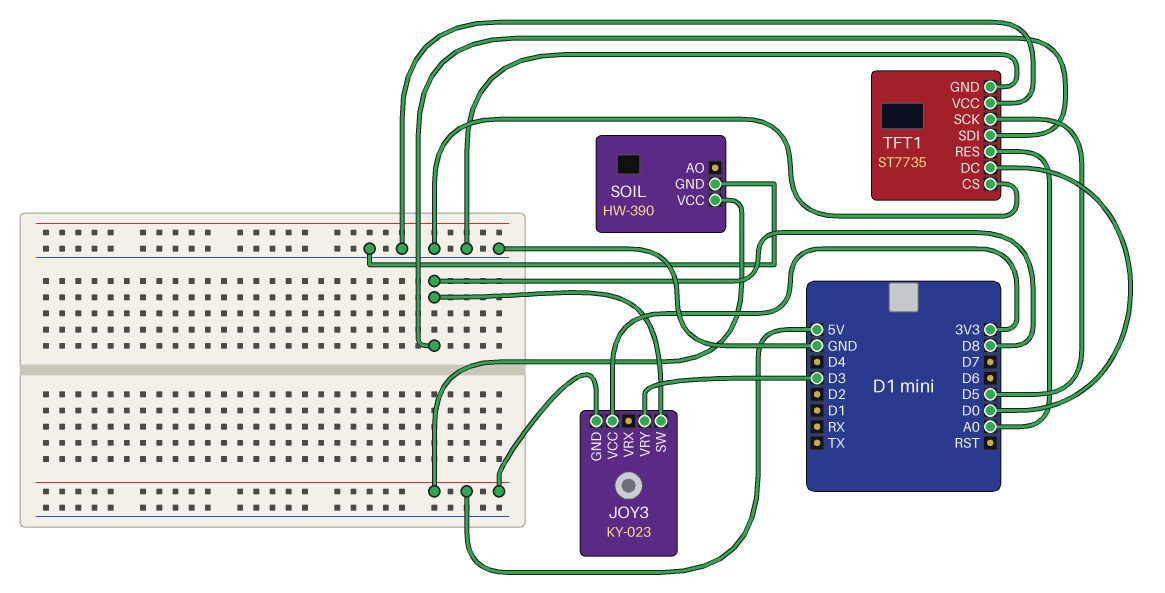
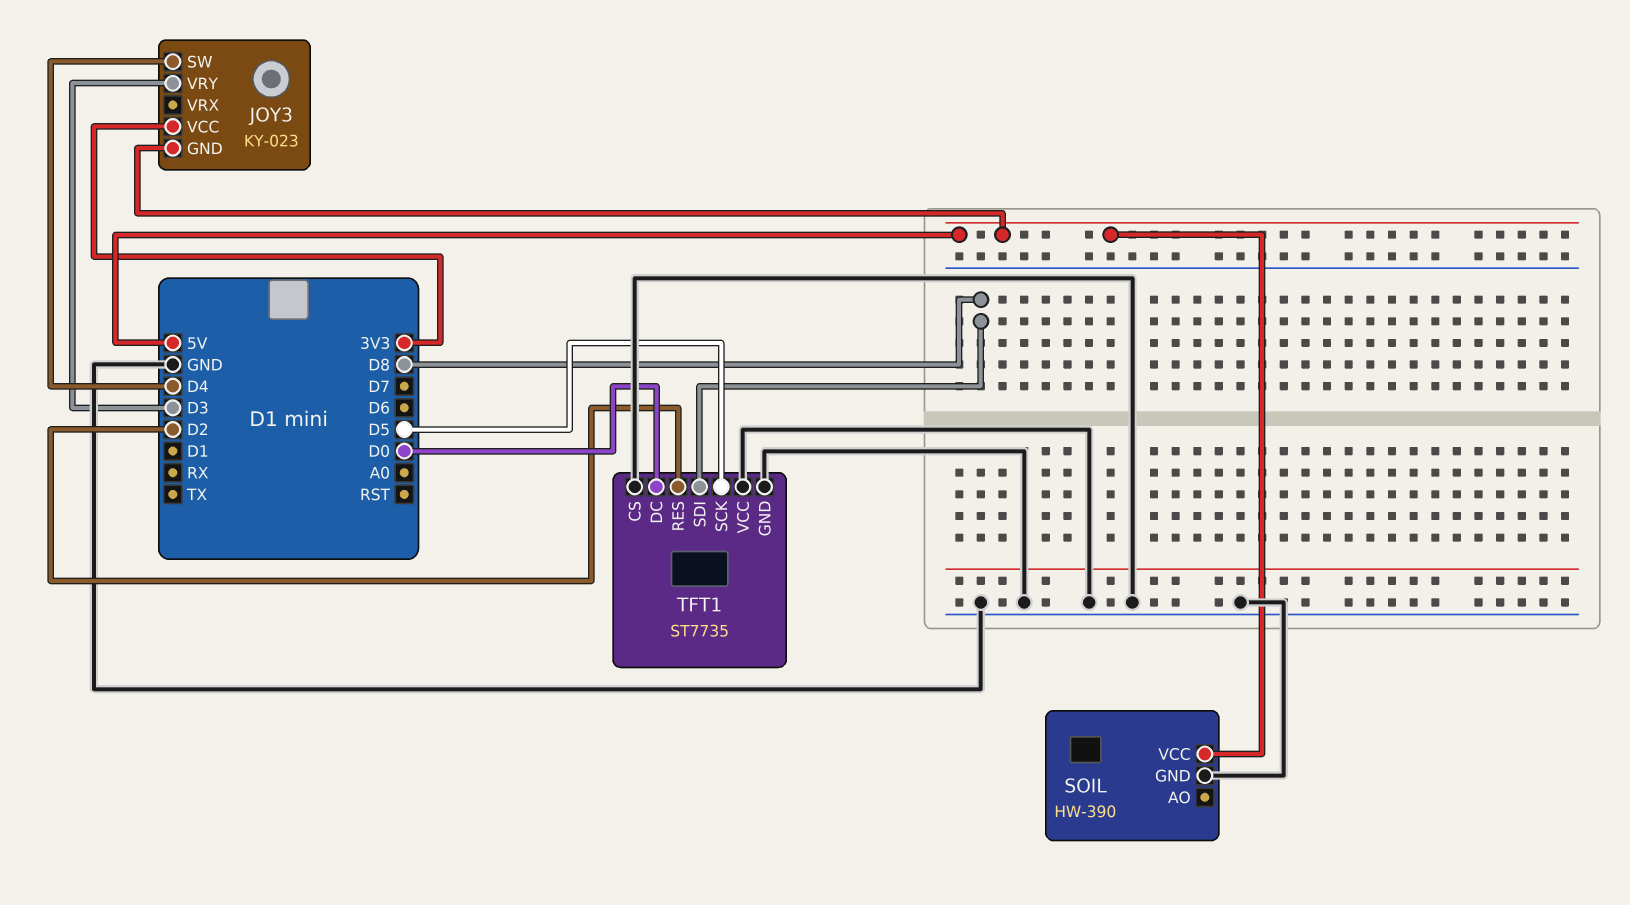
JOY3 pin SW: D8 -> D4
TFT1 pin RES: A0 -> D2

